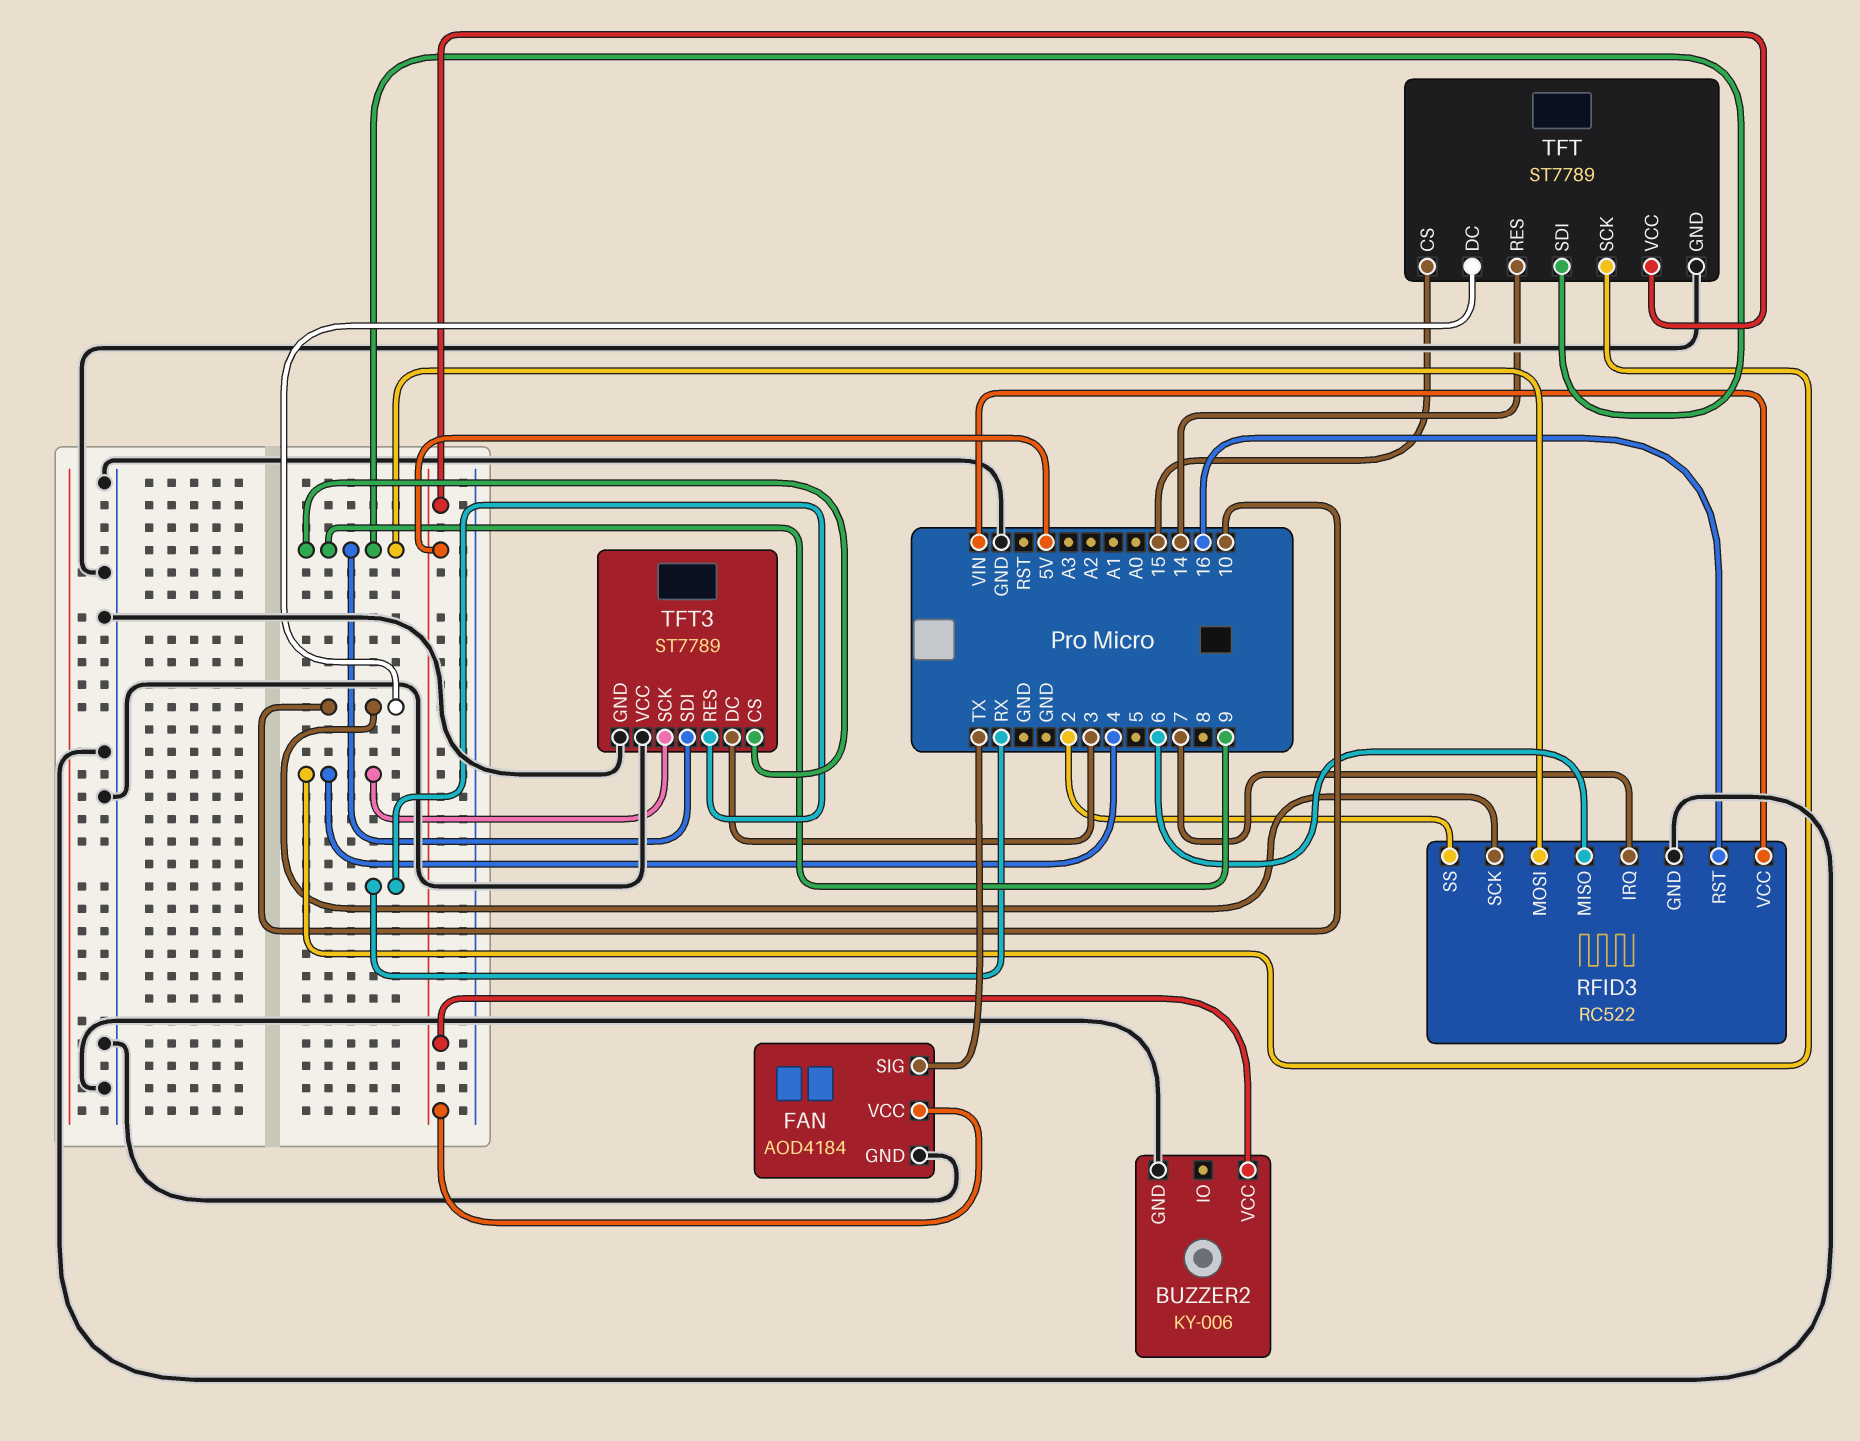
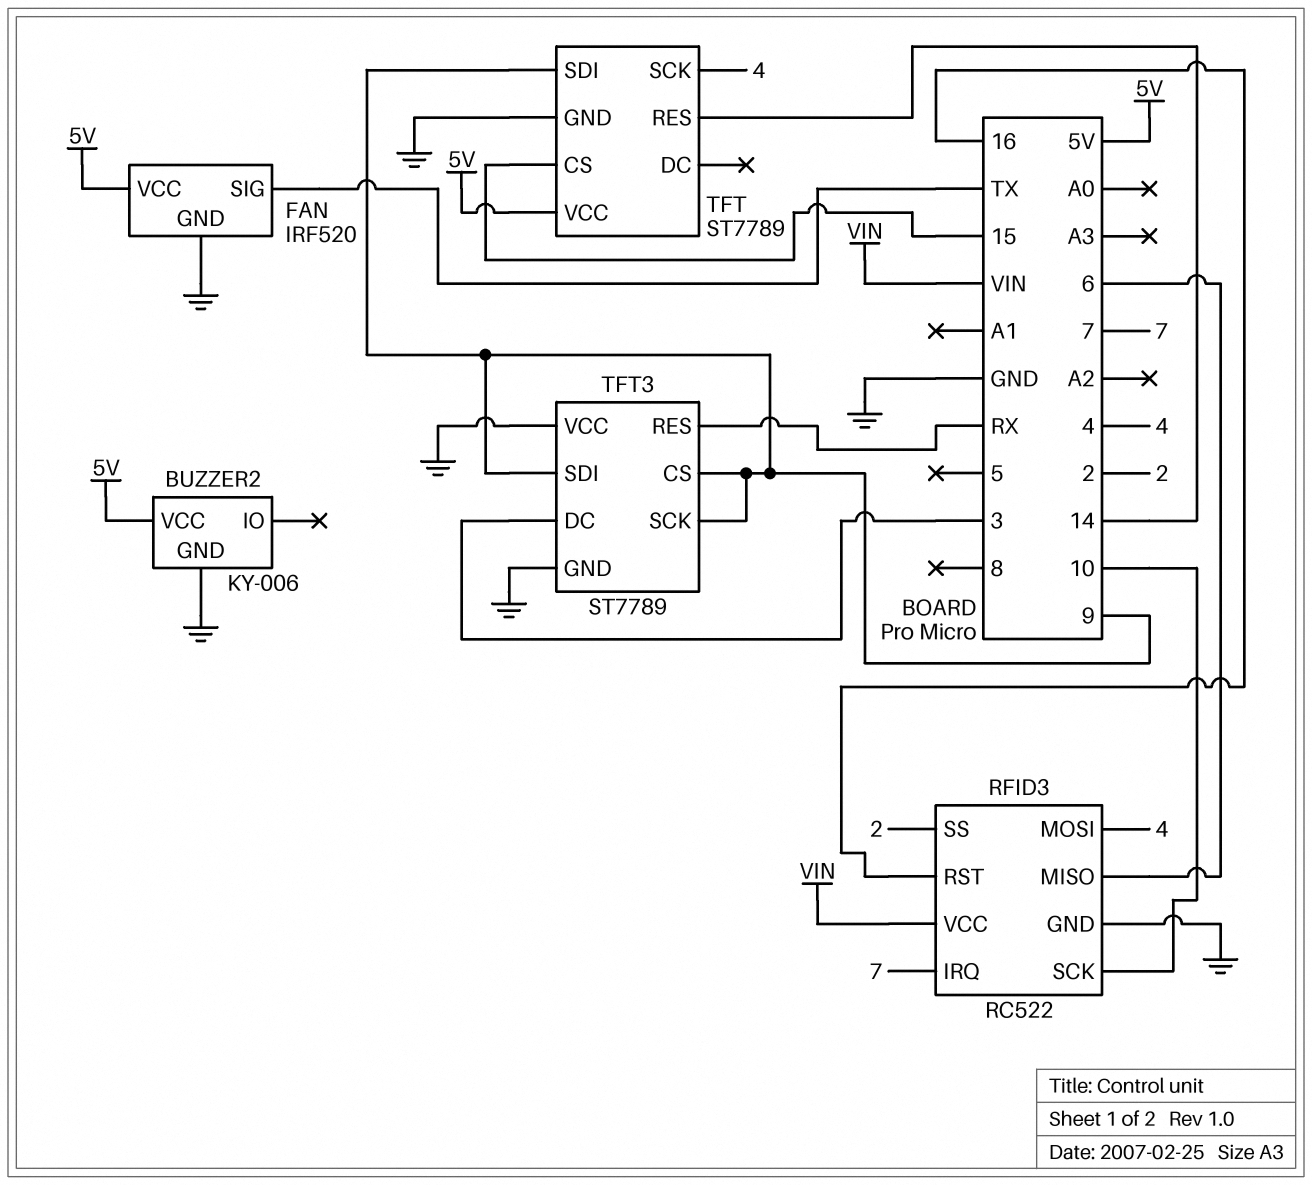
FAN: AOD4184 -> IRF520
RFID3 pin MOSI: 9 -> 4
TFT pin DC: 10 -> none
TFT3 pin SCK: 4 -> 9

